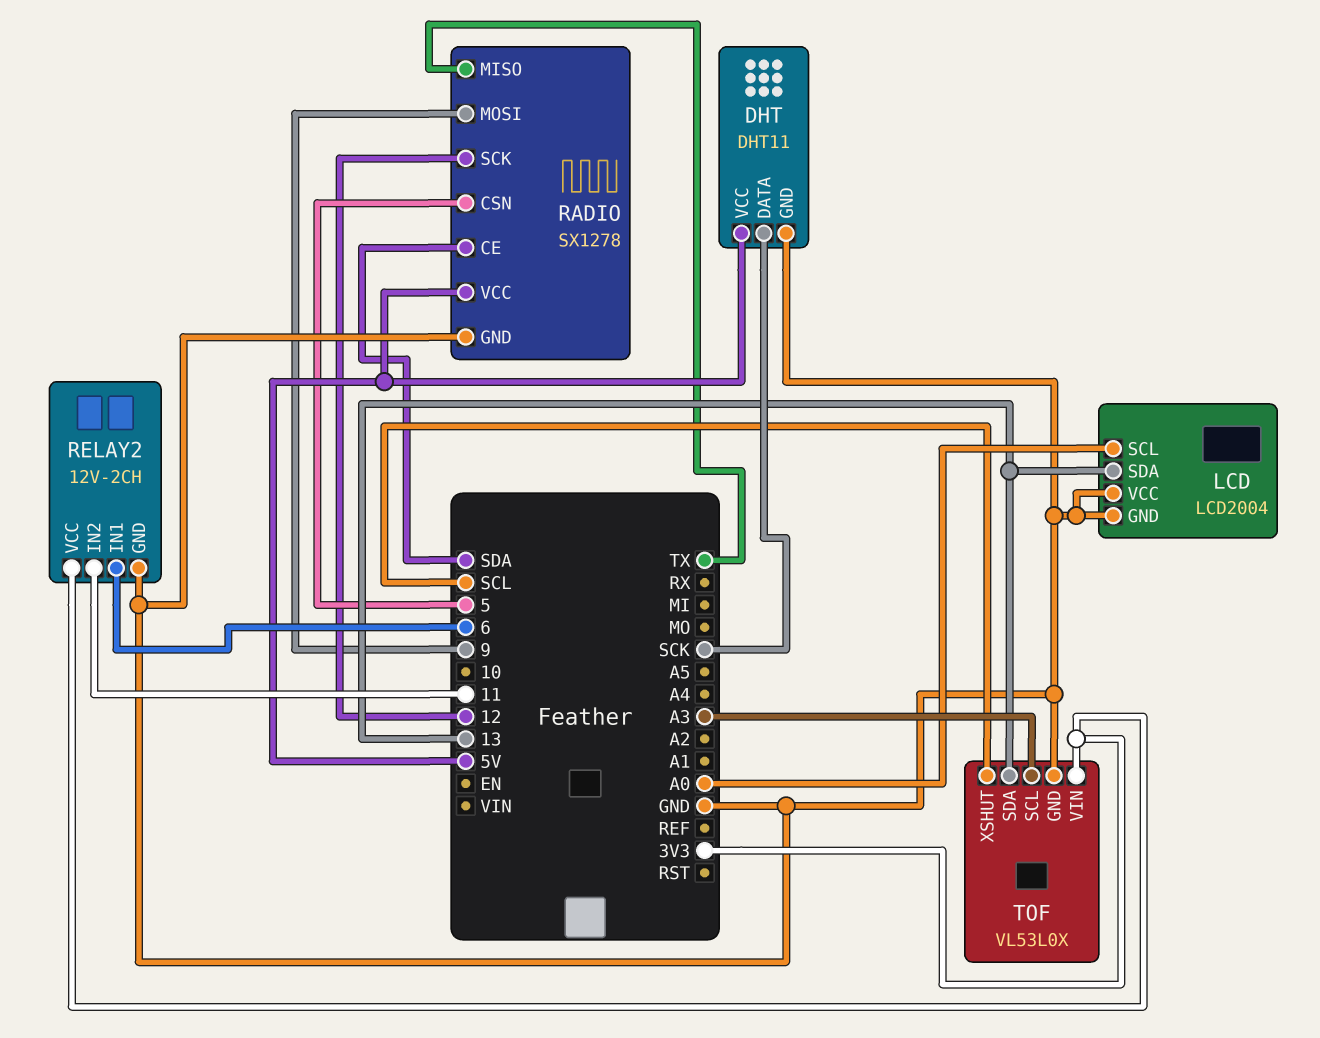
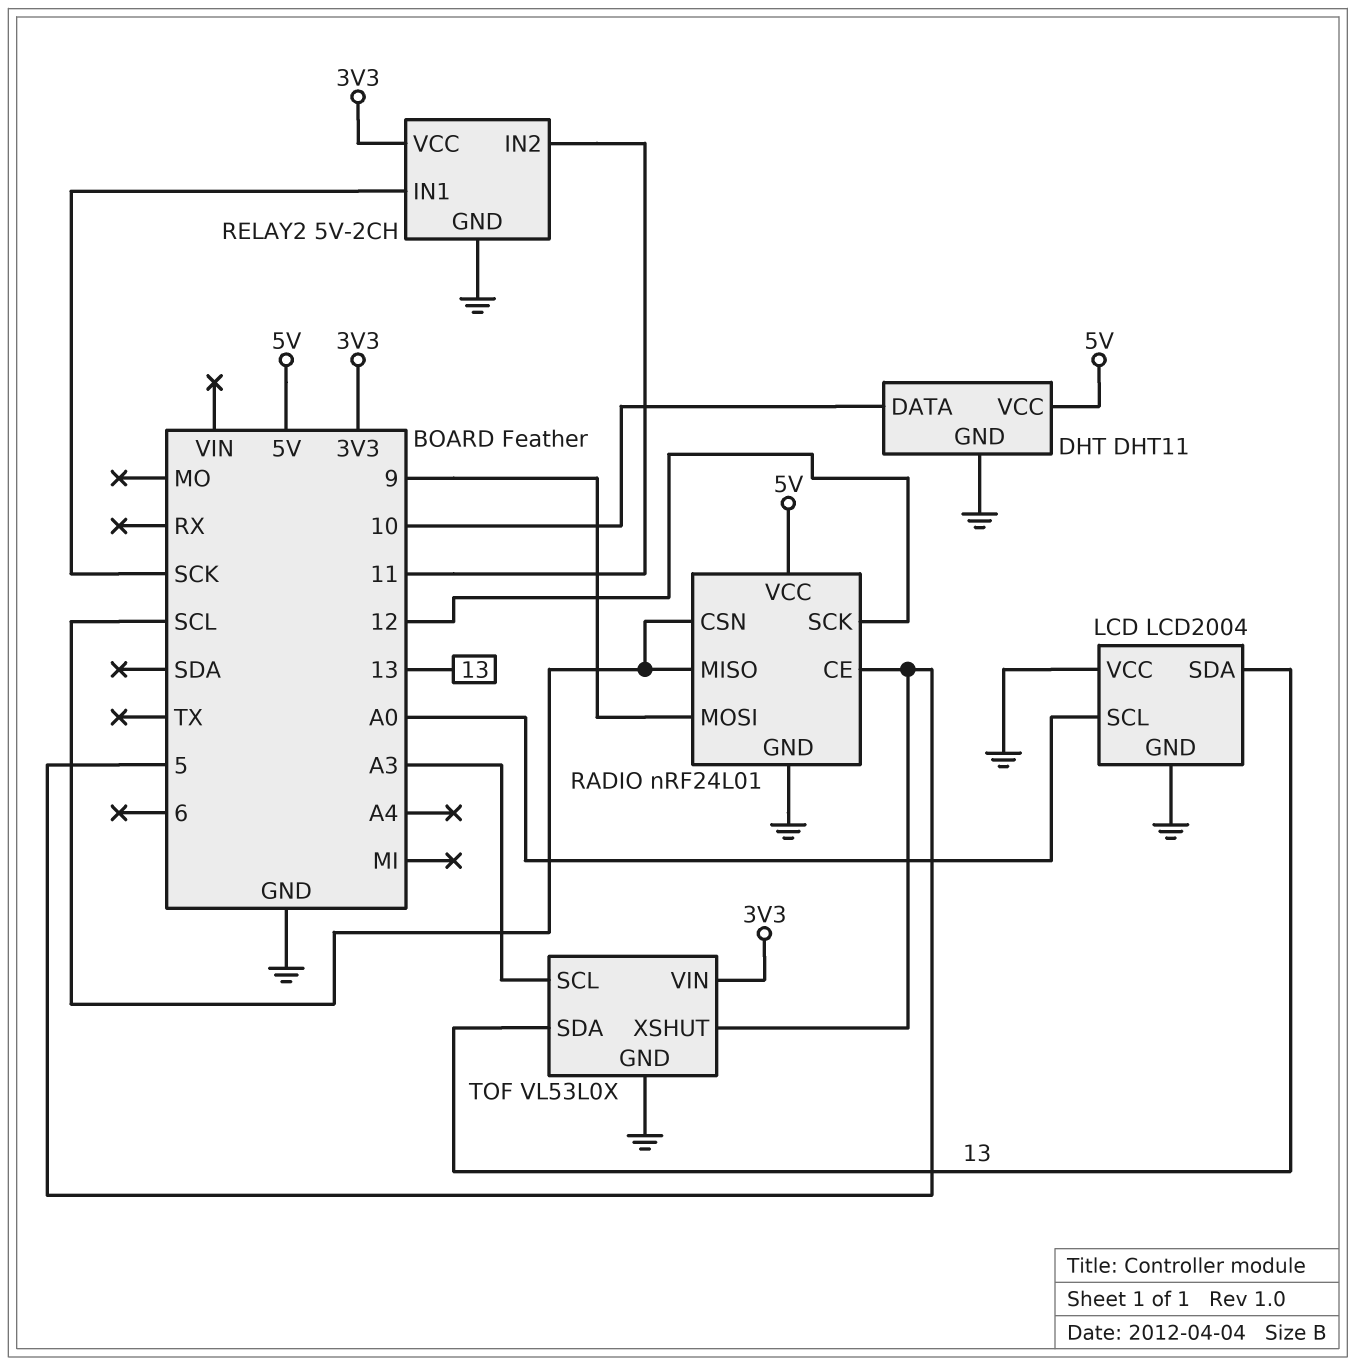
DHT pin DATA: SCK -> 10
RADIO: SX1278 -> nRF24L01
RADIO pin CE: SDA -> 5
RADIO pin CSN: 5 -> SCL
RADIO pin MISO: TX -> SCL
RELAY2: 12V-2CH -> 5V-2CH
RELAY2 pin IN1: 6 -> SCK
TOF pin XSHUT: SCL -> 5

